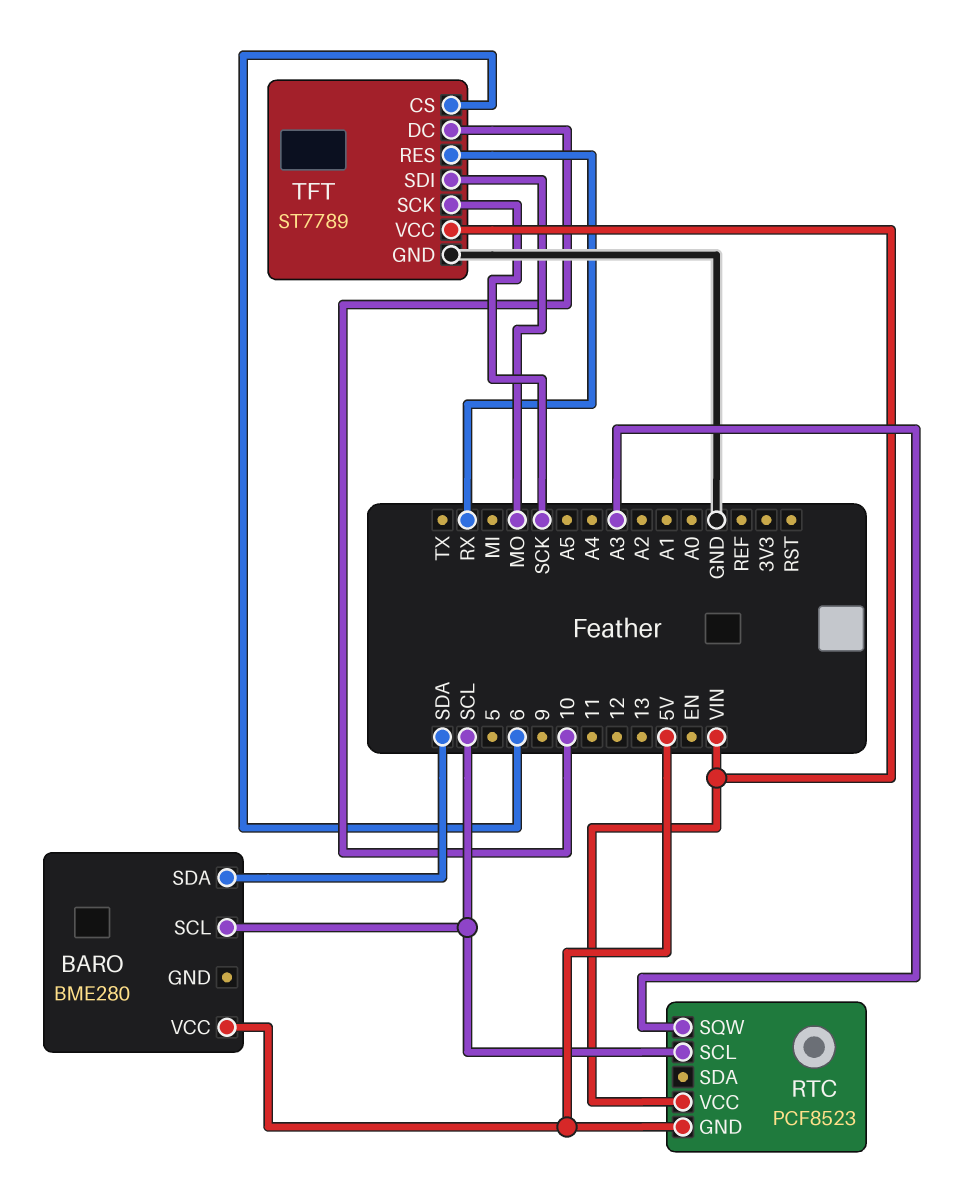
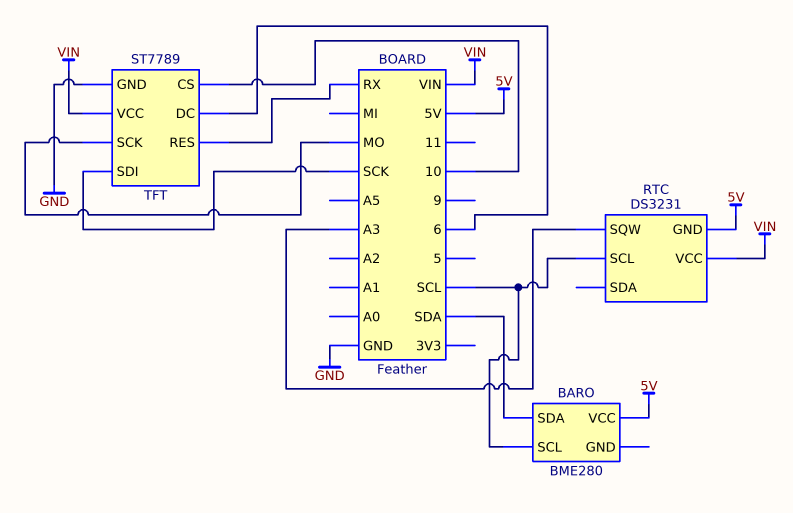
RTC: PCF8523 -> DS3231
TFT pin CS: 6 -> 10
TFT pin DC: 10 -> 6
TFT pin SCK: SCK -> MO
TFT pin SDI: MO -> SCK

